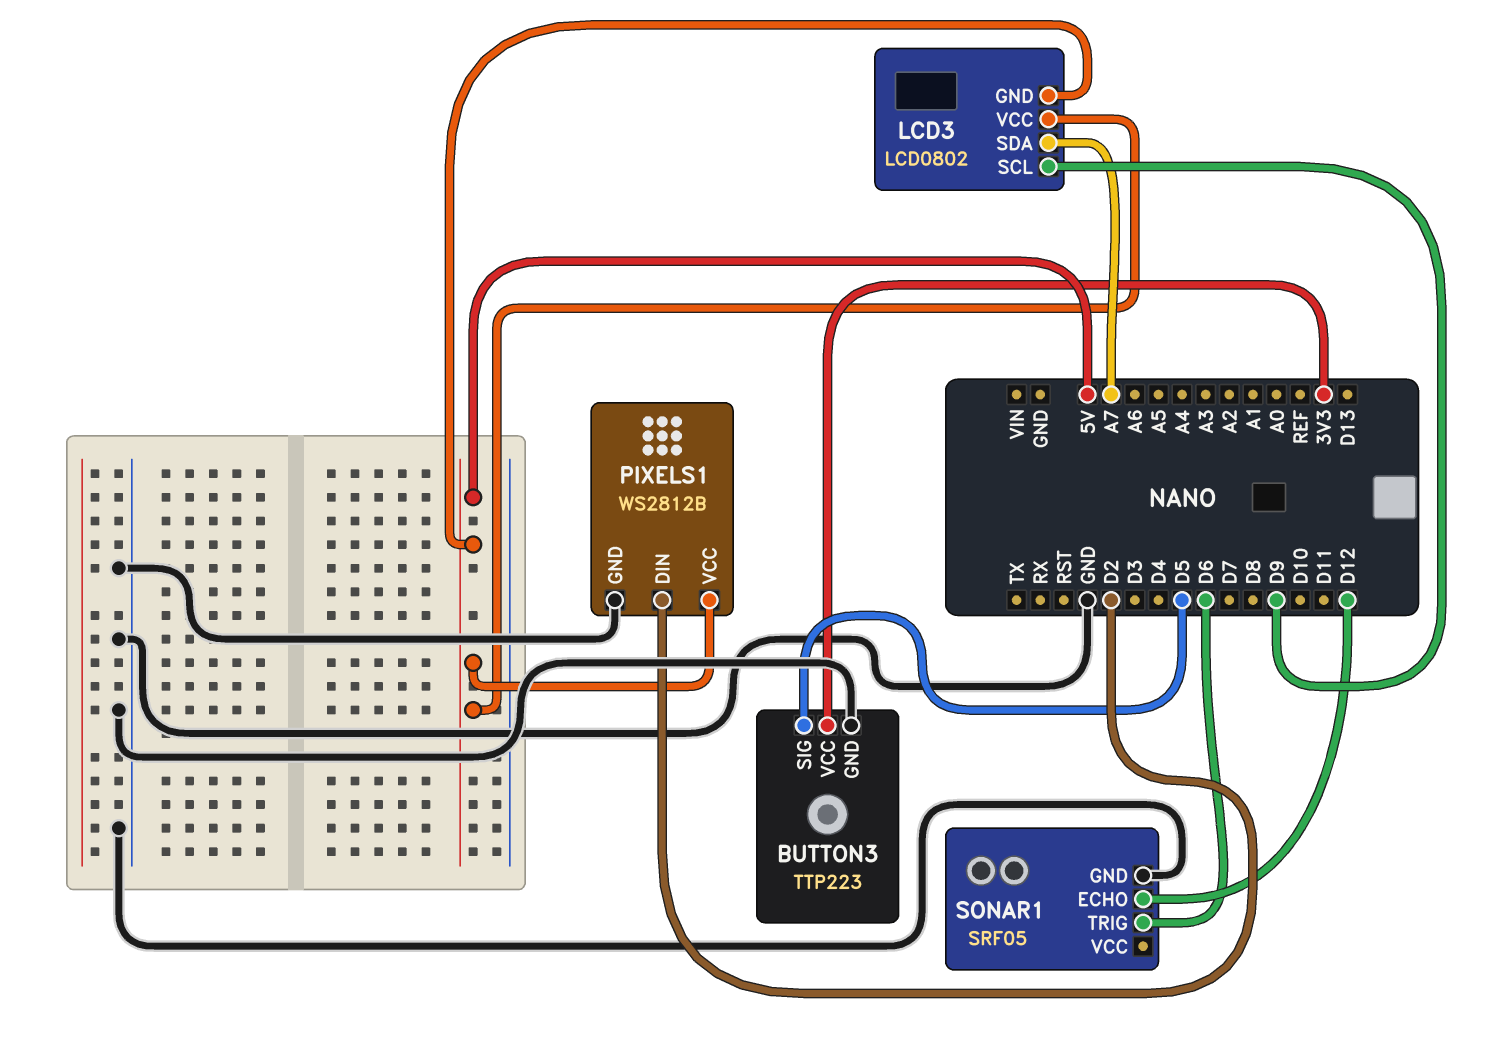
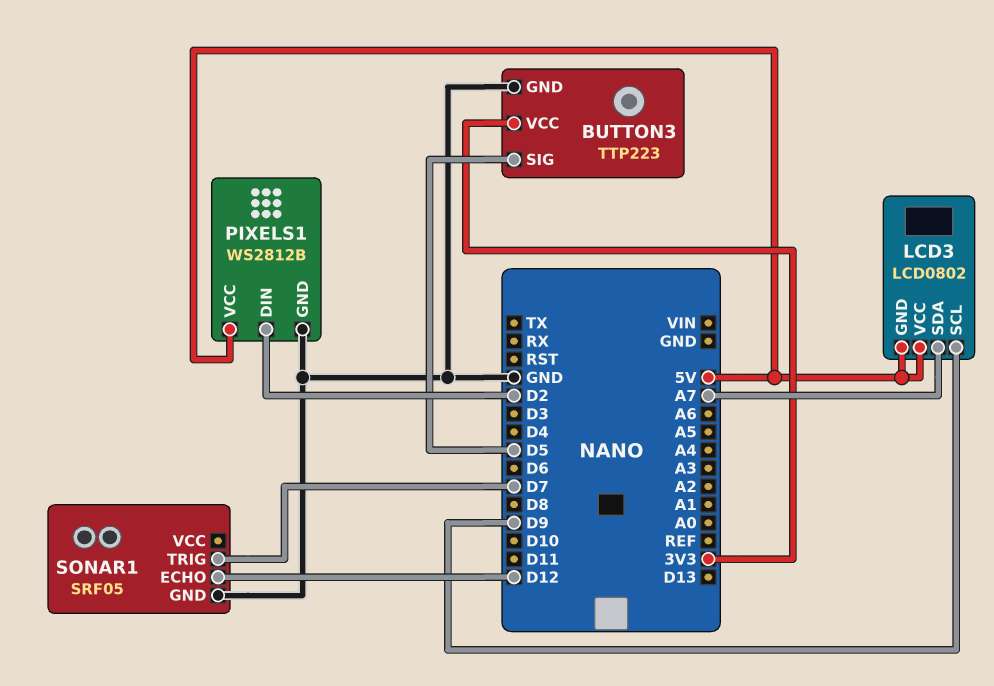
SONAR1 pin TRIG: D6 -> D7

